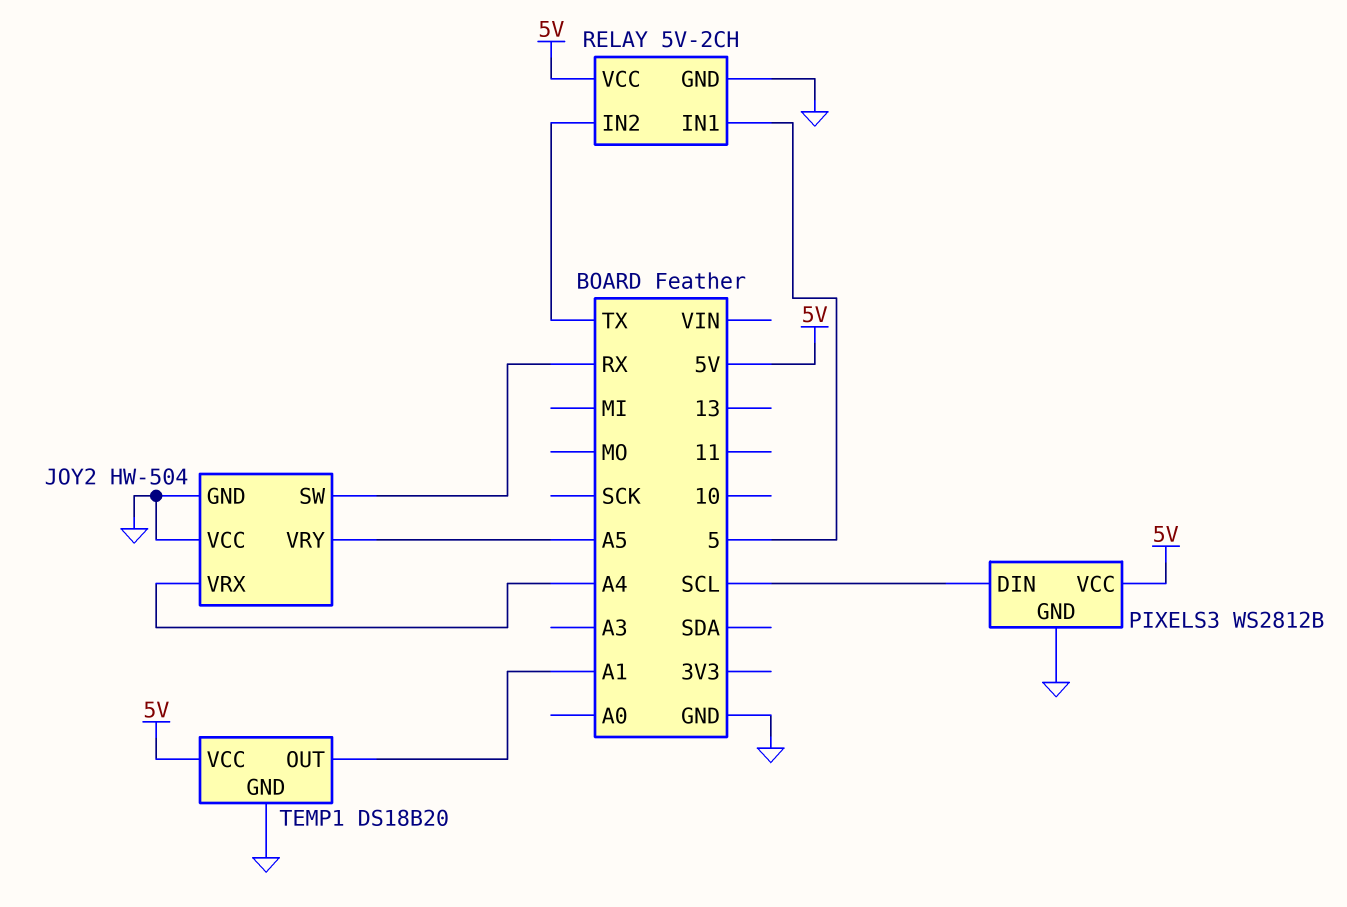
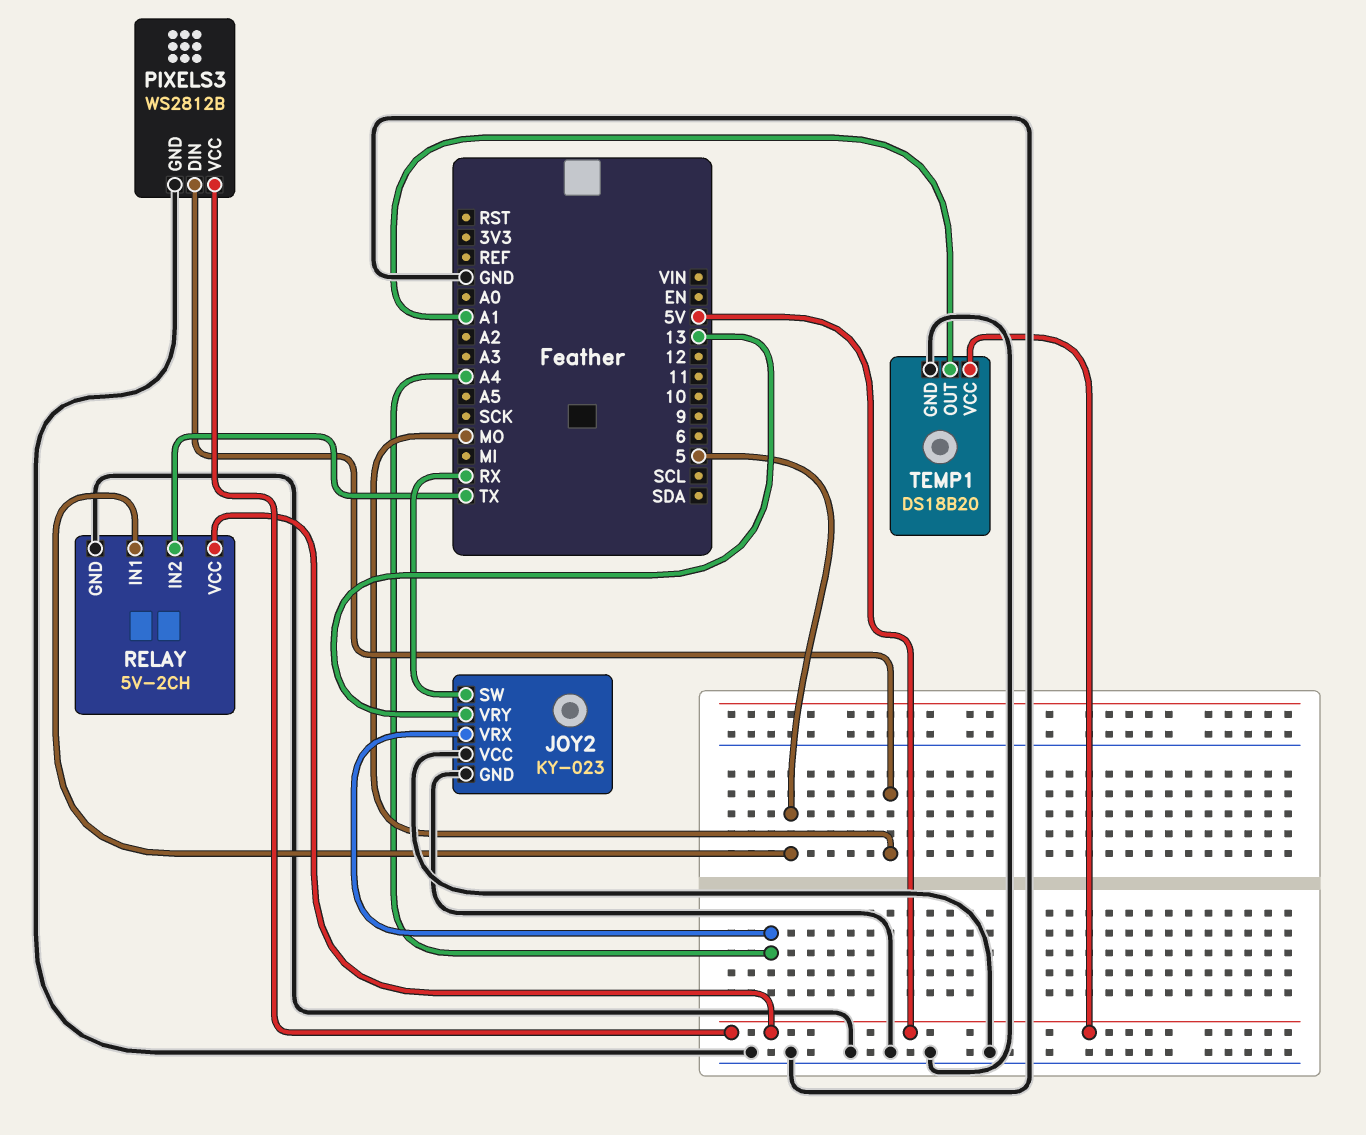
JOY2: HW-504 -> KY-023
JOY2 pin VRY: A5 -> 13
PIXELS3 pin DIN: SCL -> MO

